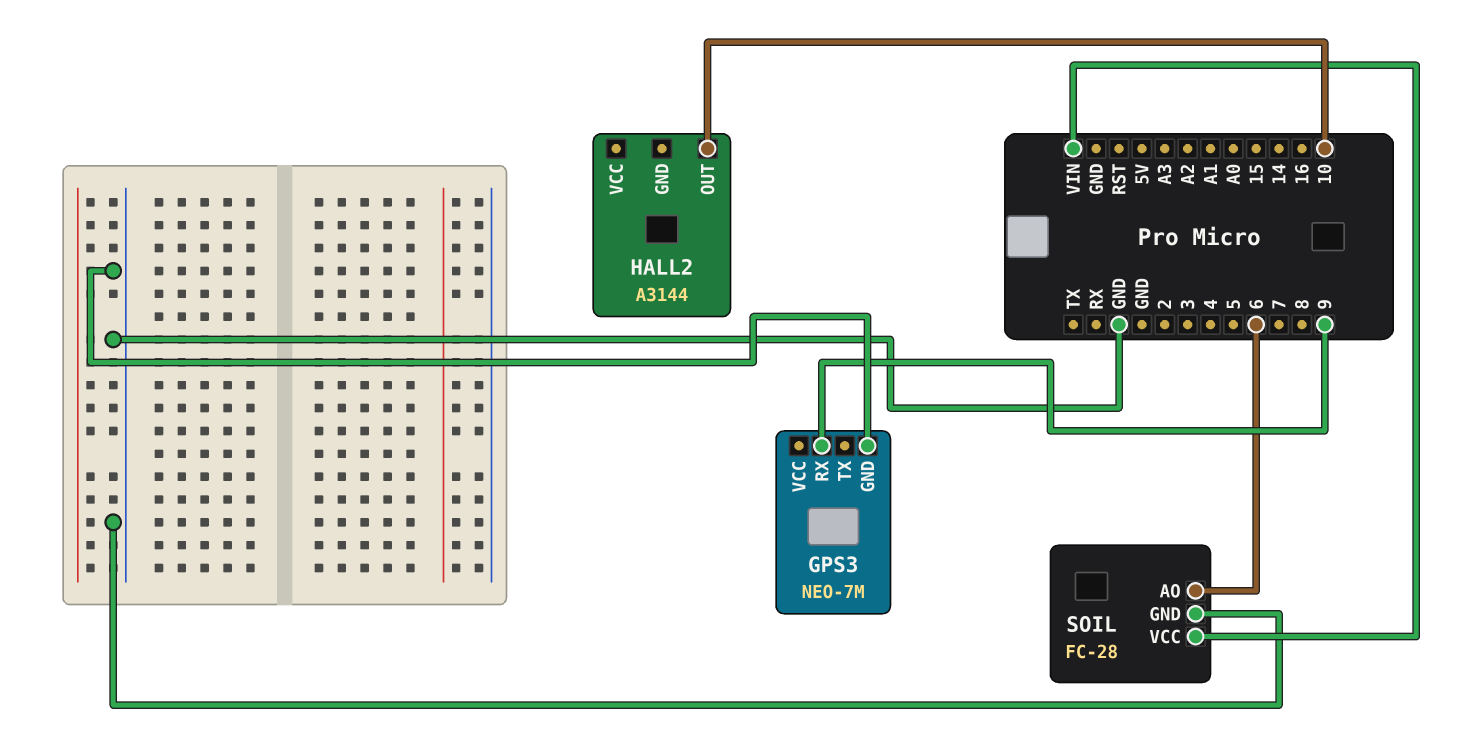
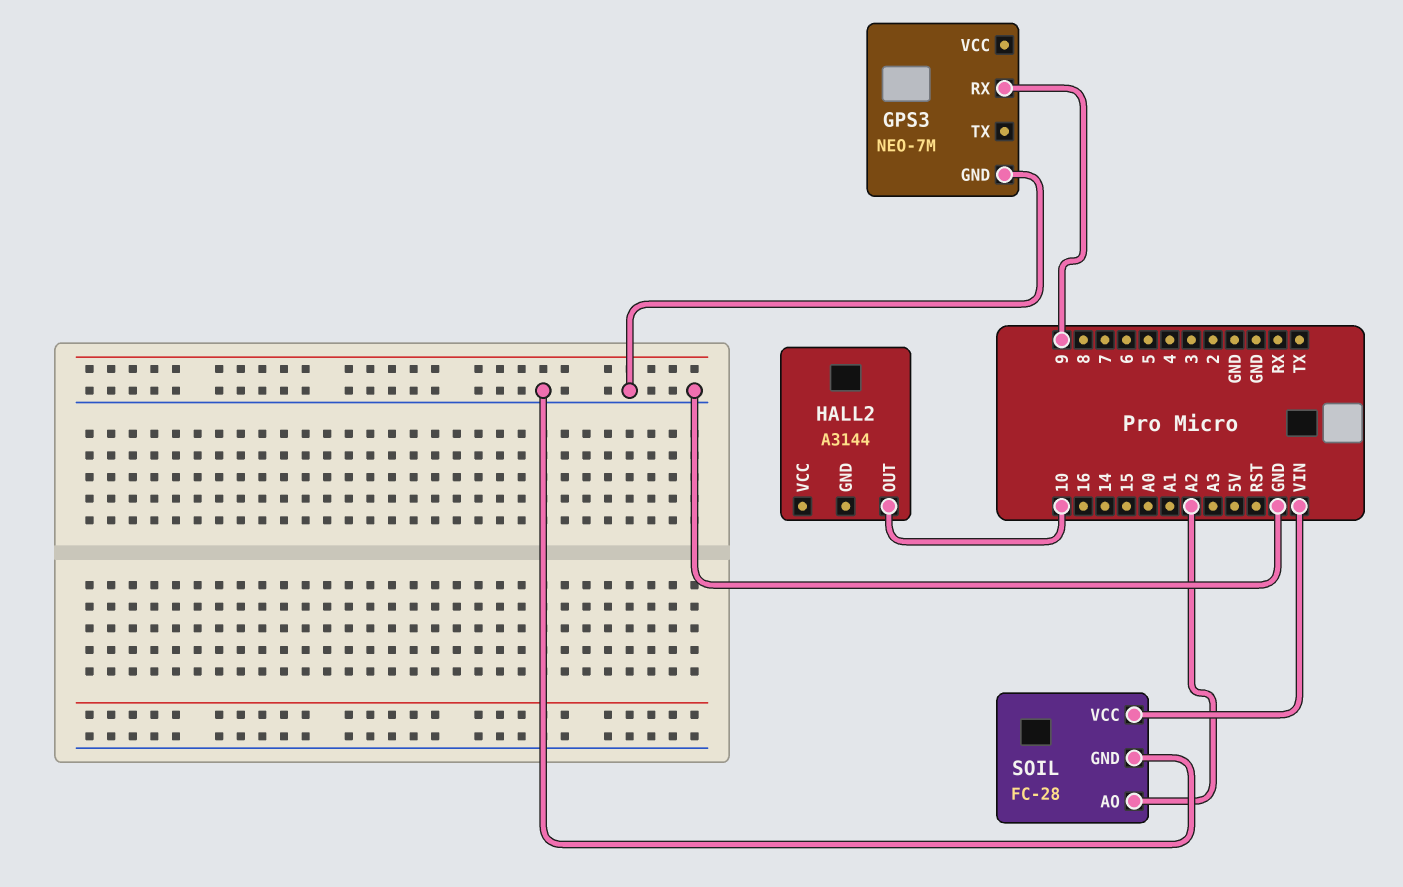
SOIL pin AO: 6 -> A2

